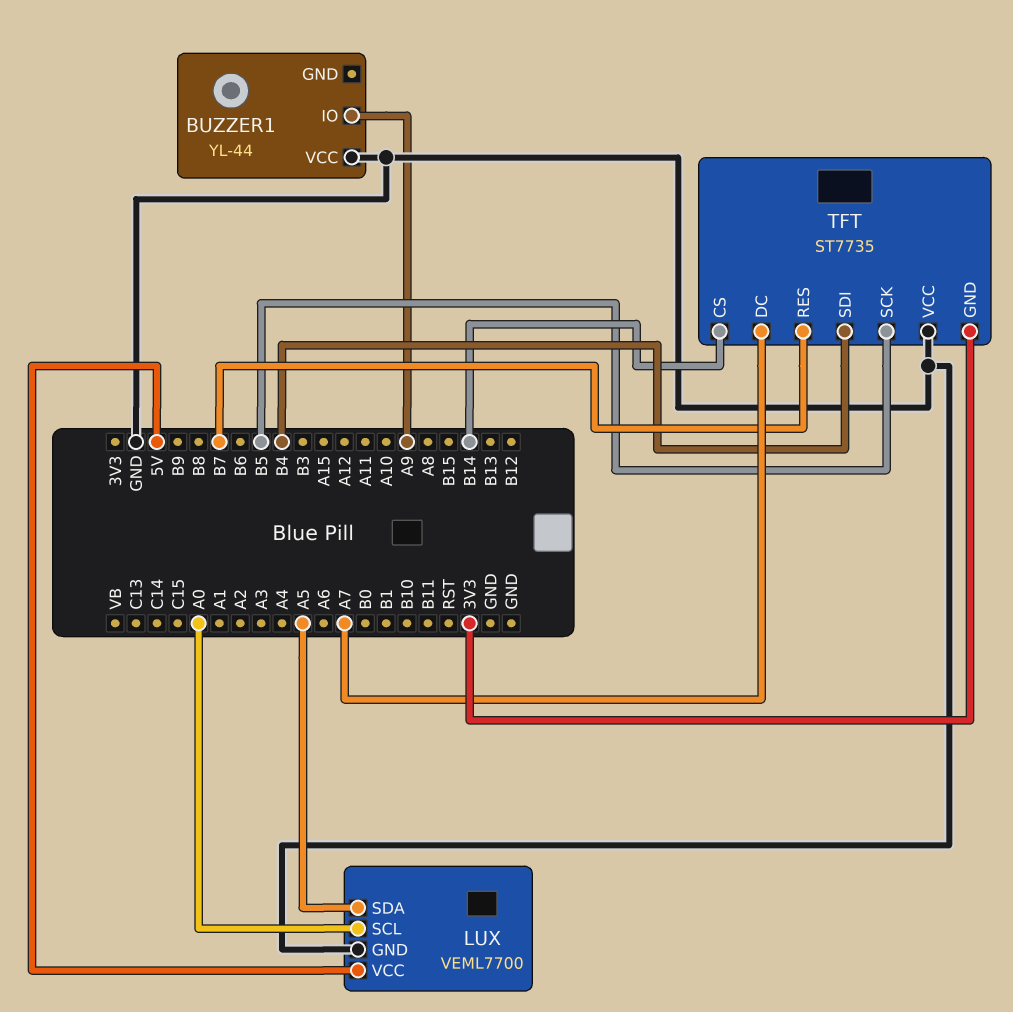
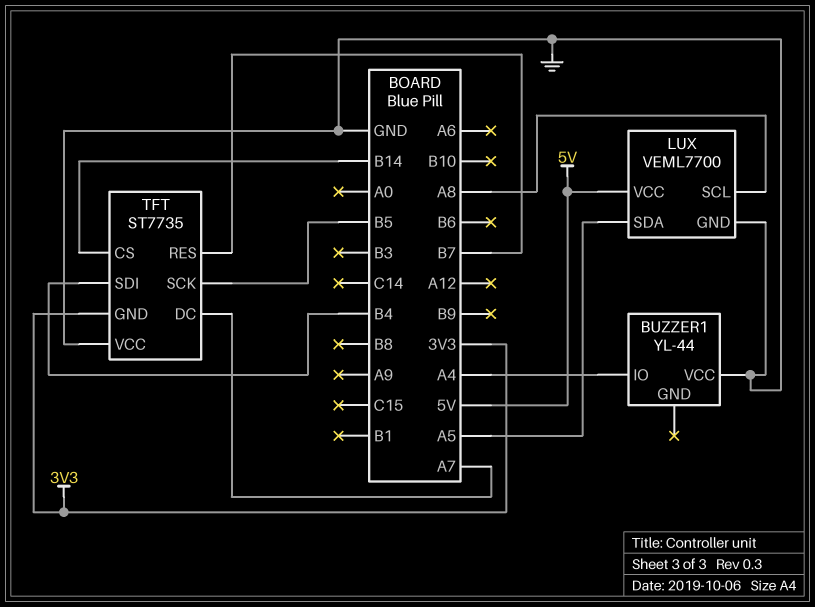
BUZZER1 pin IO: A9 -> A4
LUX pin SCL: A0 -> A8

